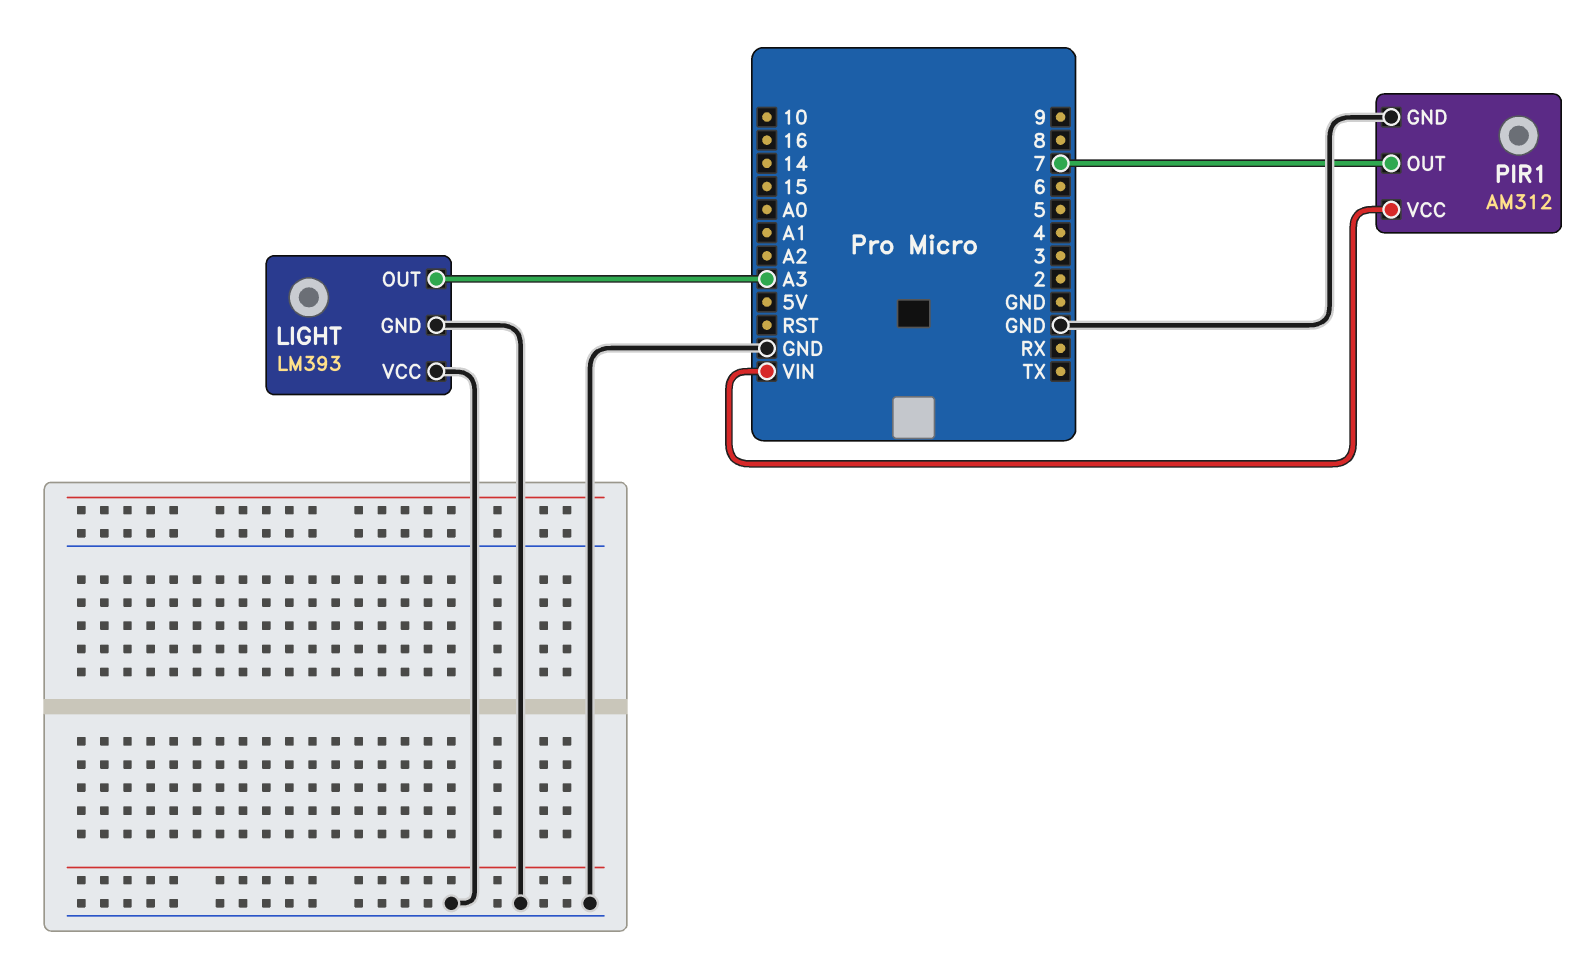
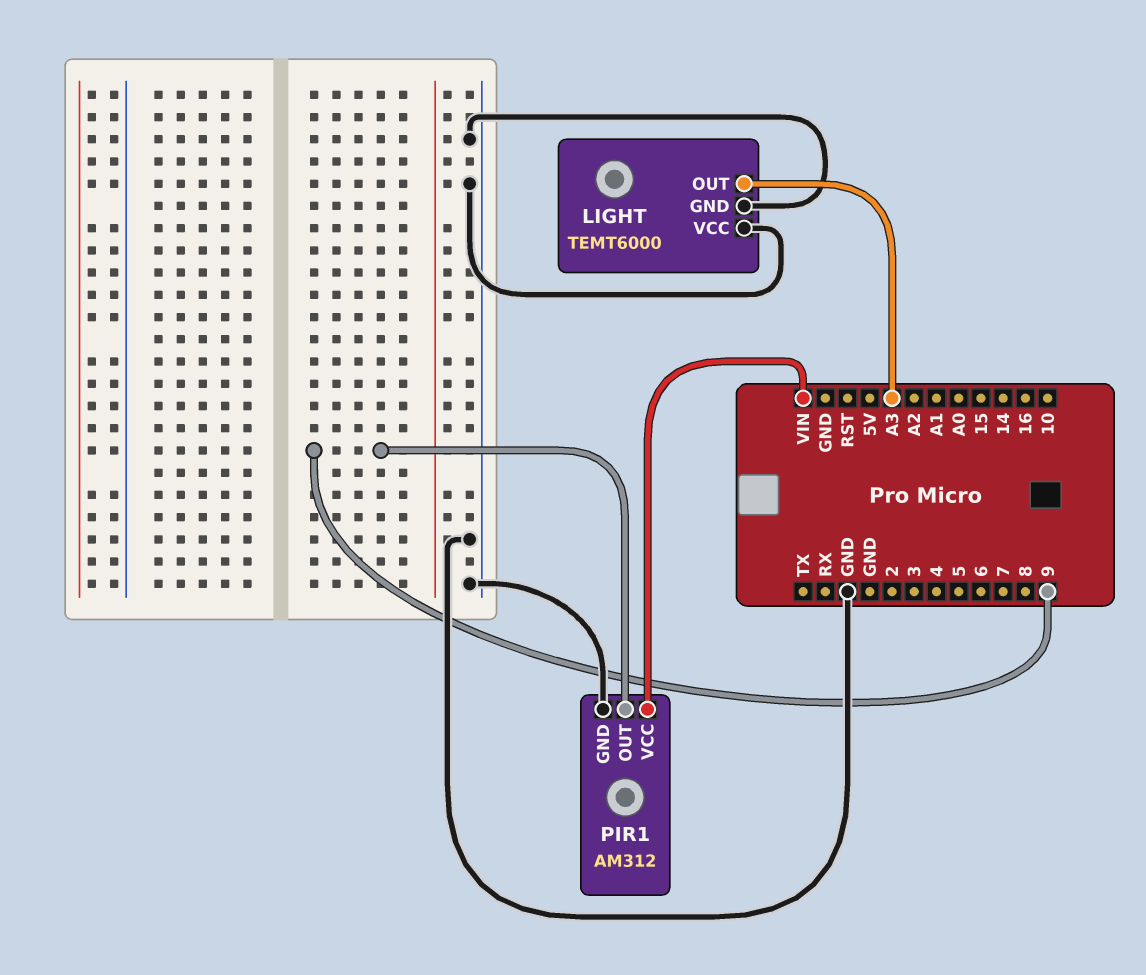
LIGHT: LM393 -> TEMT6000
PIR1 pin OUT: 7 -> 9

